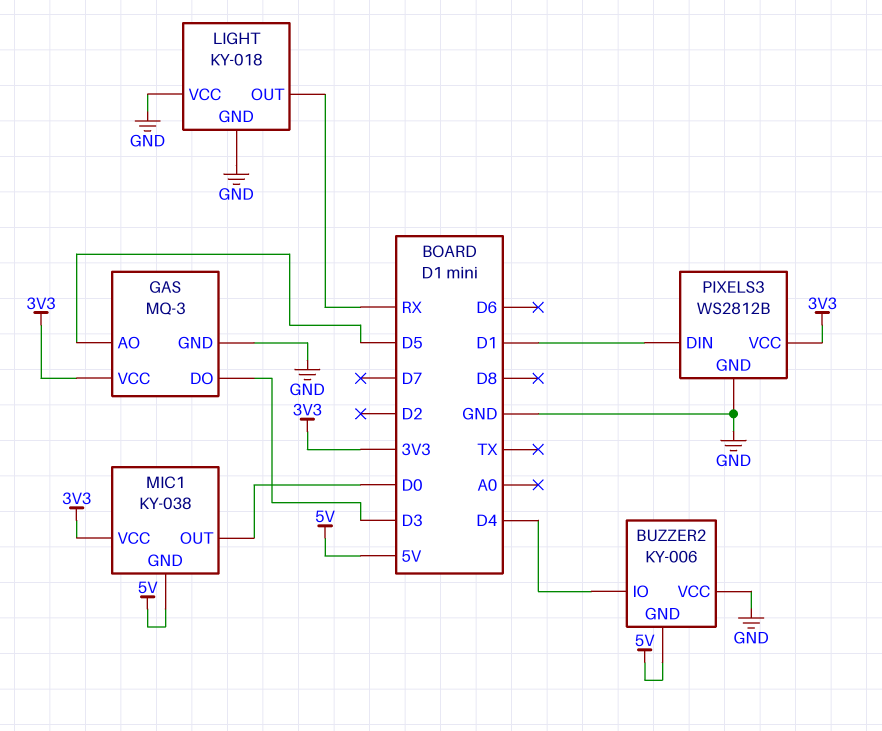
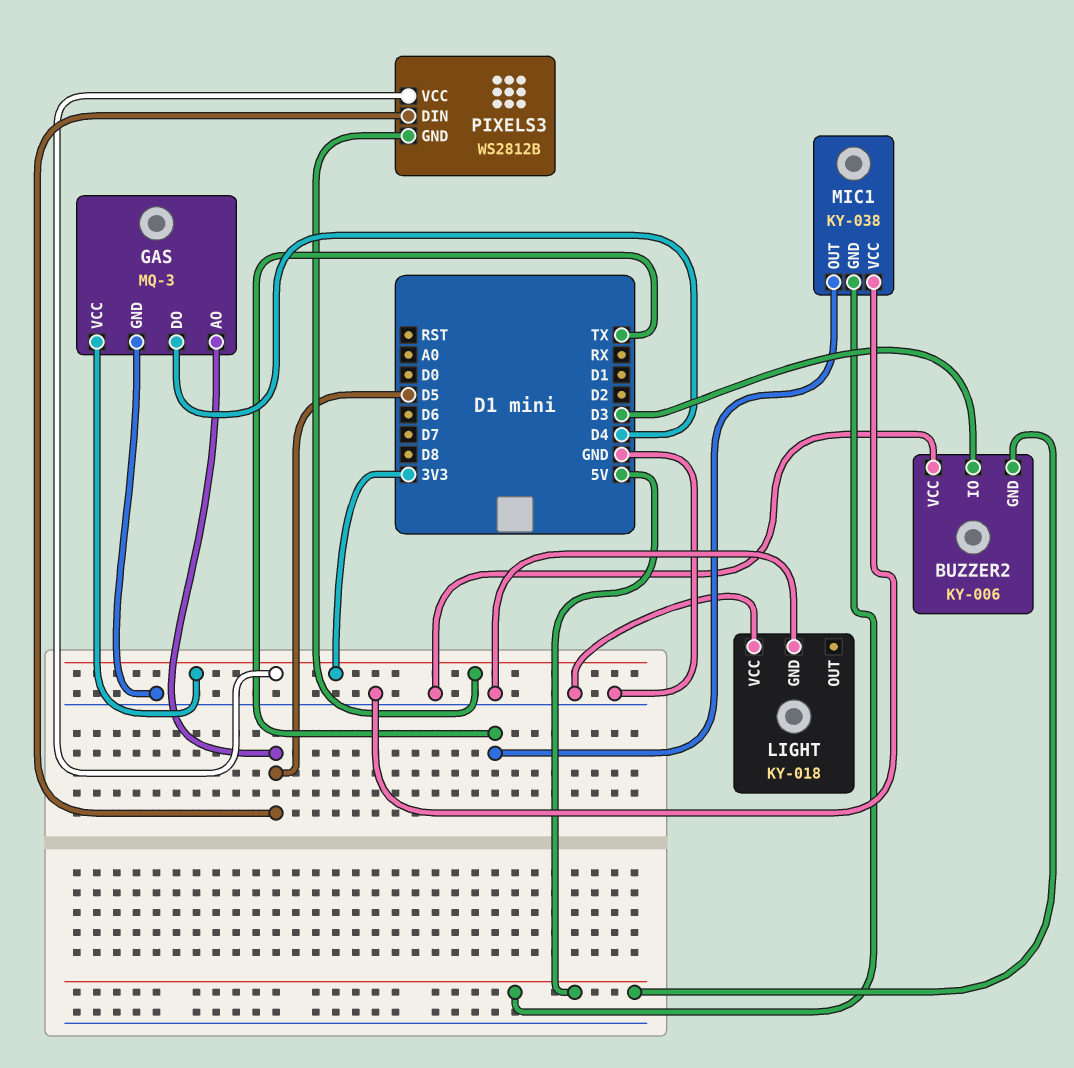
BUZZER2 pin IO: D4 -> D3
GAS pin DO: D3 -> D4
LIGHT pin OUT: RX -> none
MIC1 pin OUT: D0 -> TX
MIC1 pin VCC: 3V3 -> GND
PIXELS3 pin DIN: D1 -> D5
PIXELS3 pin GND: GND -> 3V3

